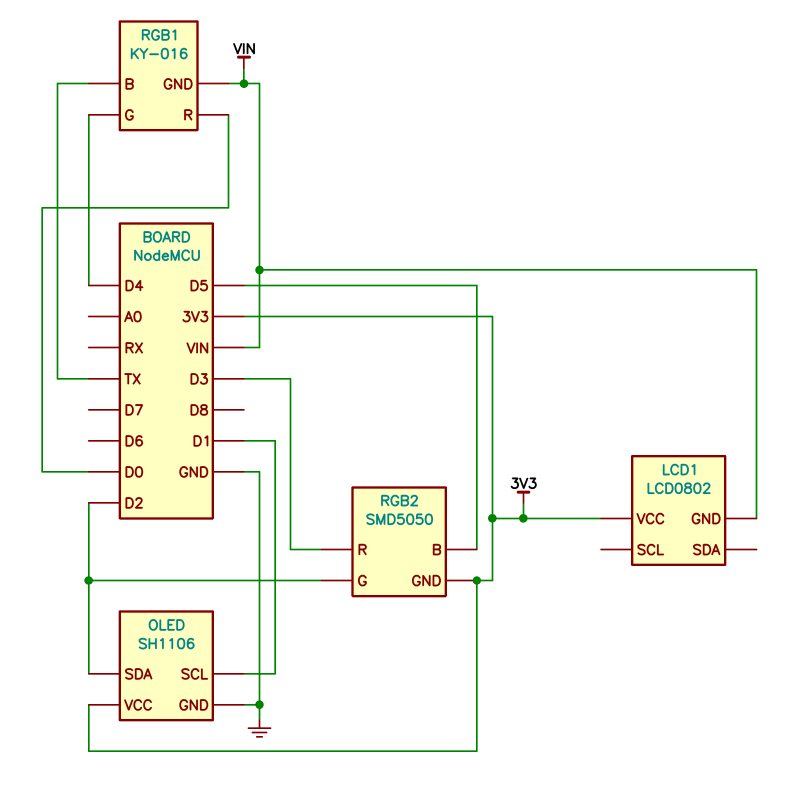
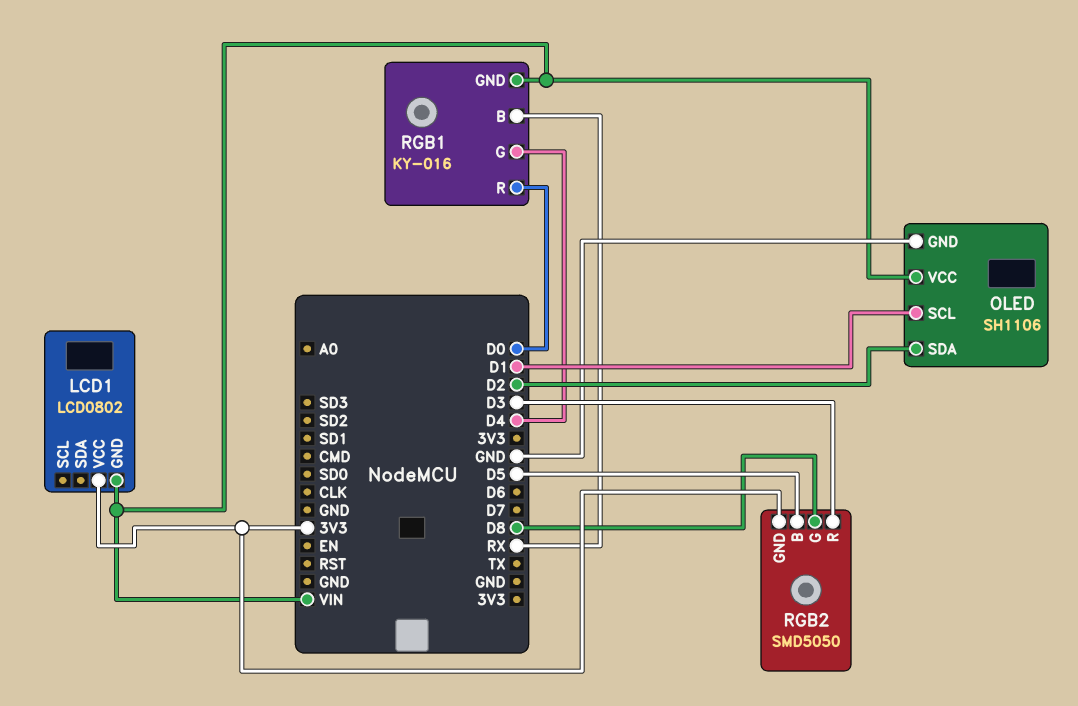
OLED pin VCC: 3V3 -> VIN
RGB1 pin B: TX -> RX
RGB2 pin G: D2 -> D8

